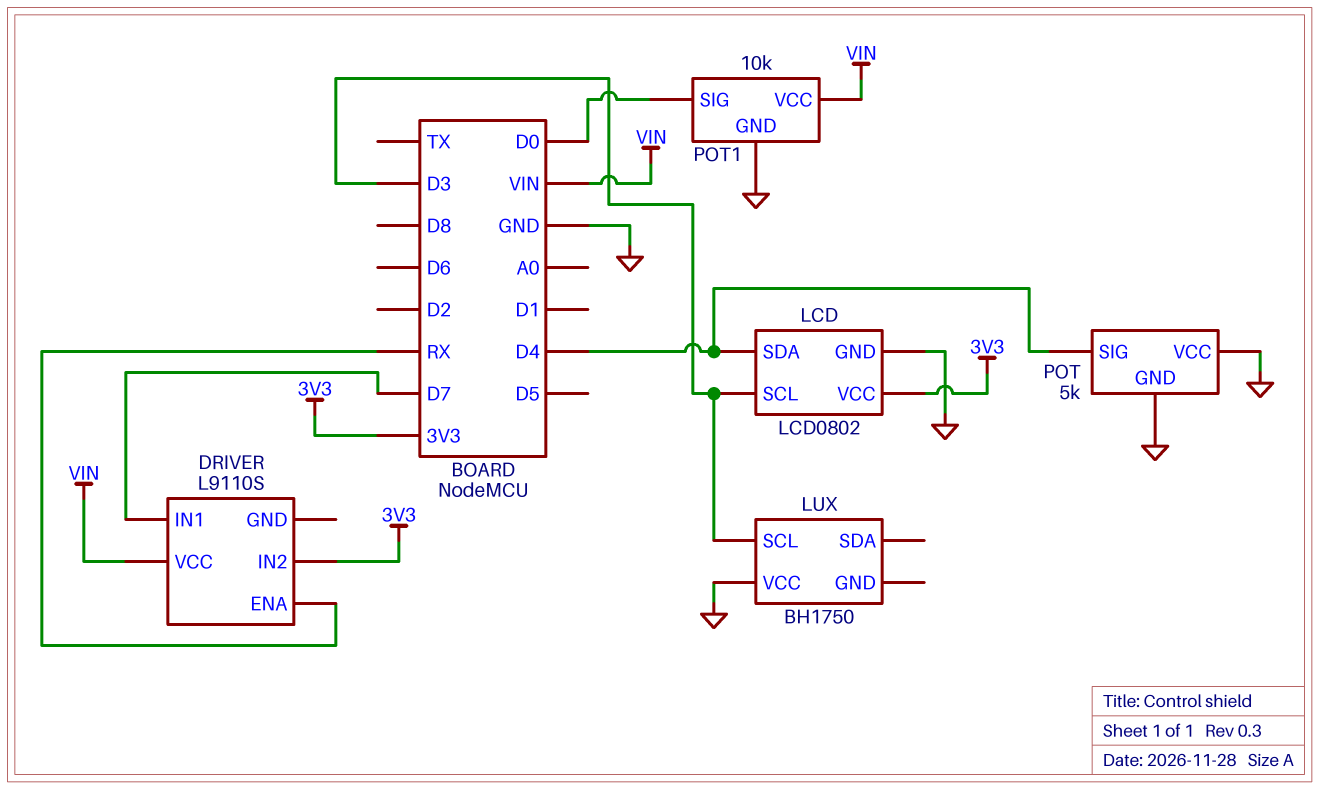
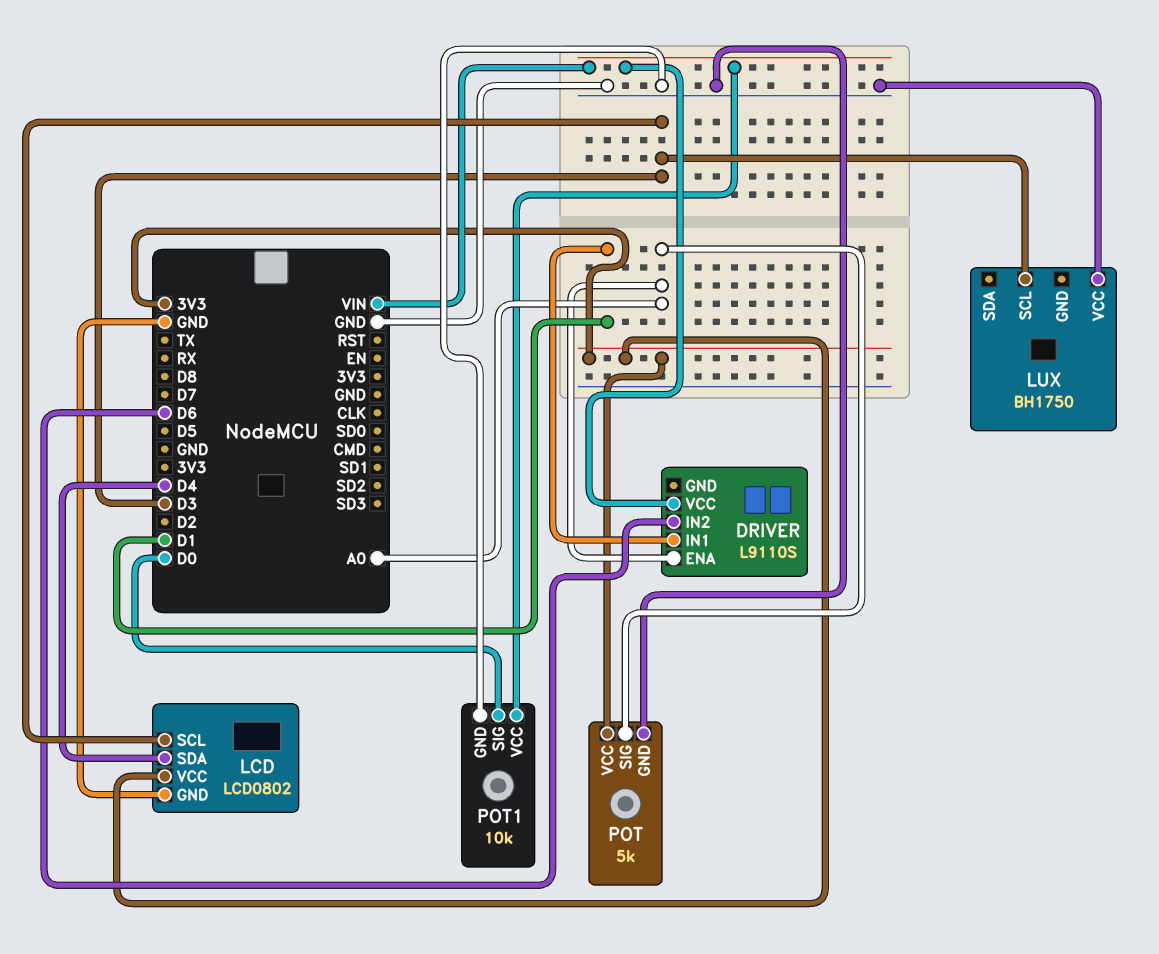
DRIVER pin ENA: RX -> A0
DRIVER pin IN1: D7 -> D1
DRIVER pin IN2: 3V3 -> D6
POT pin SIG: D4 -> A0
POT pin VCC: GND -> 3V3

